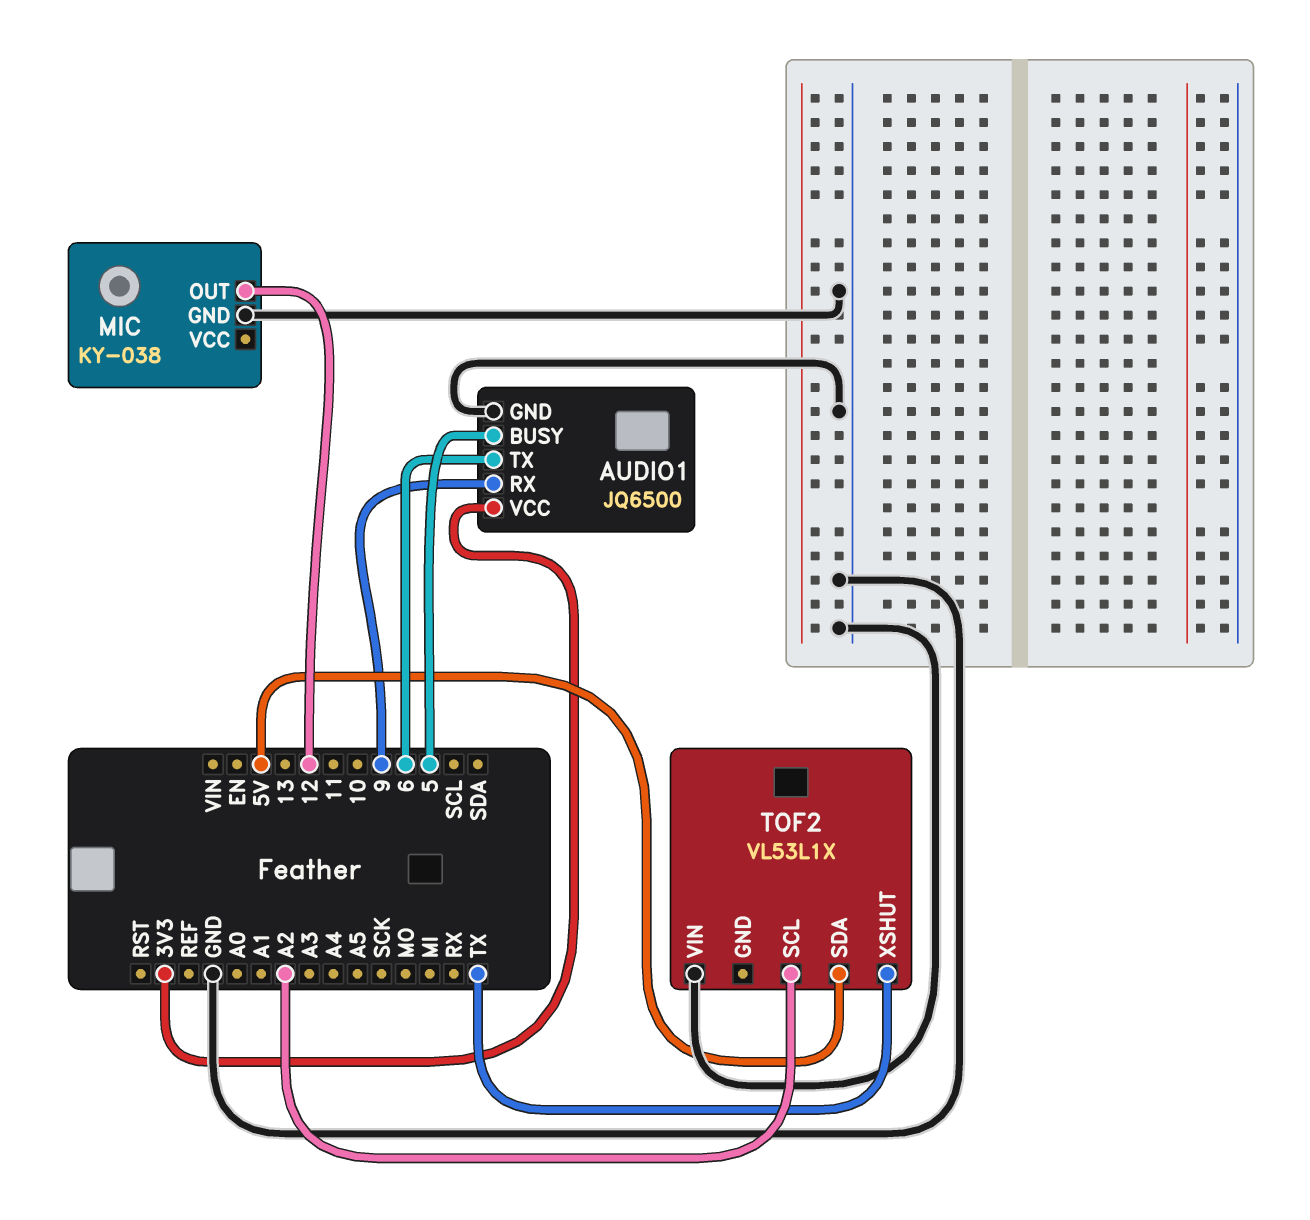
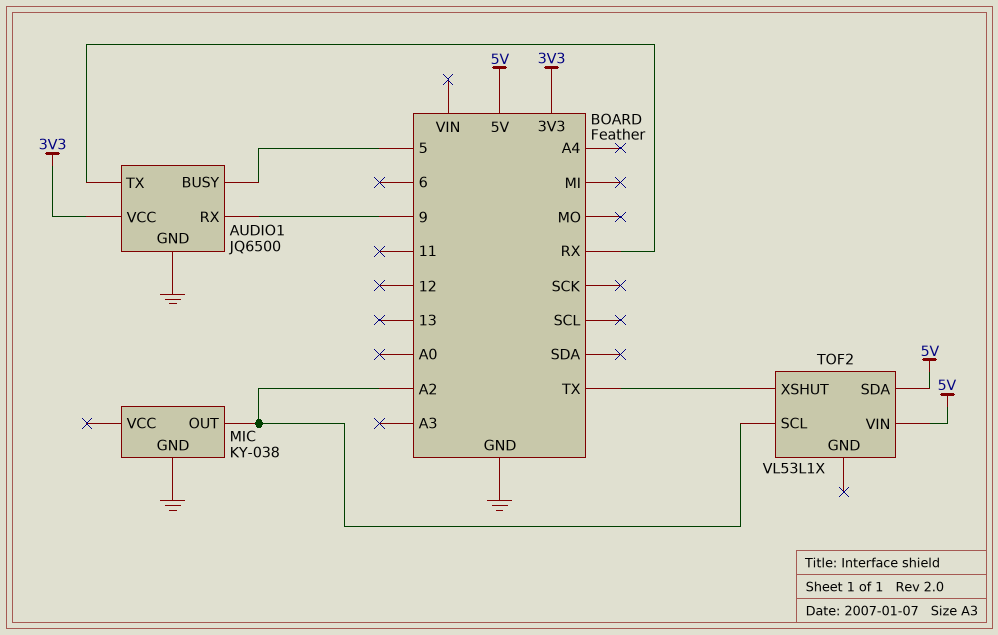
AUDIO1 pin TX: 6 -> RX
MIC pin OUT: 12 -> A2
TOF2 pin VIN: GND -> 5V

